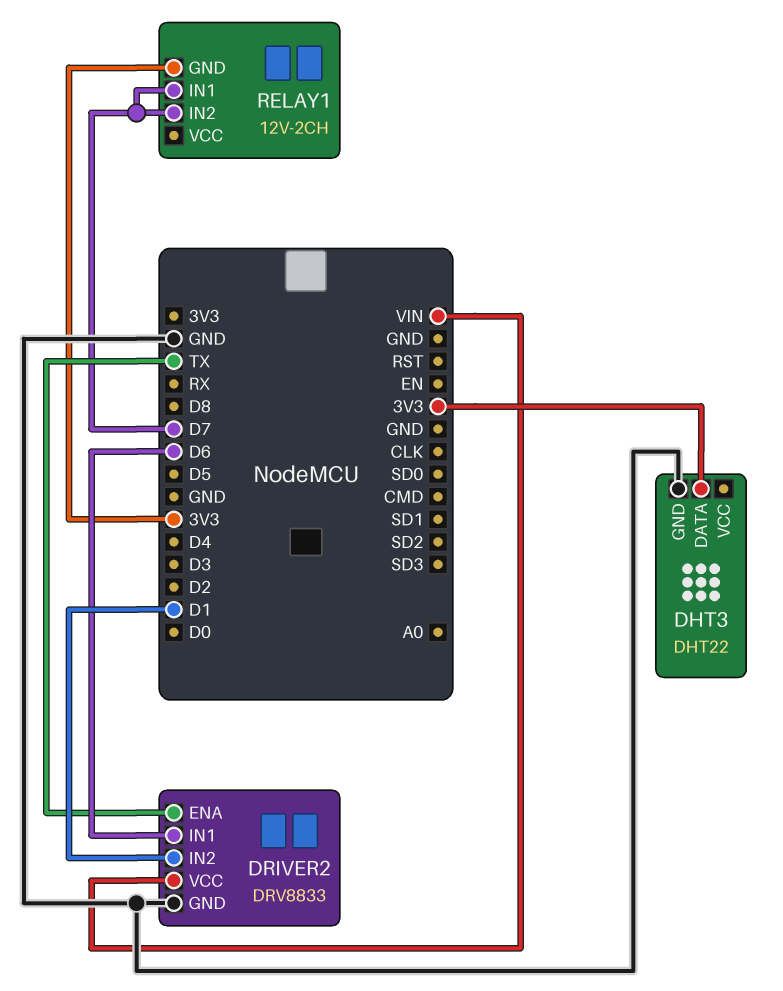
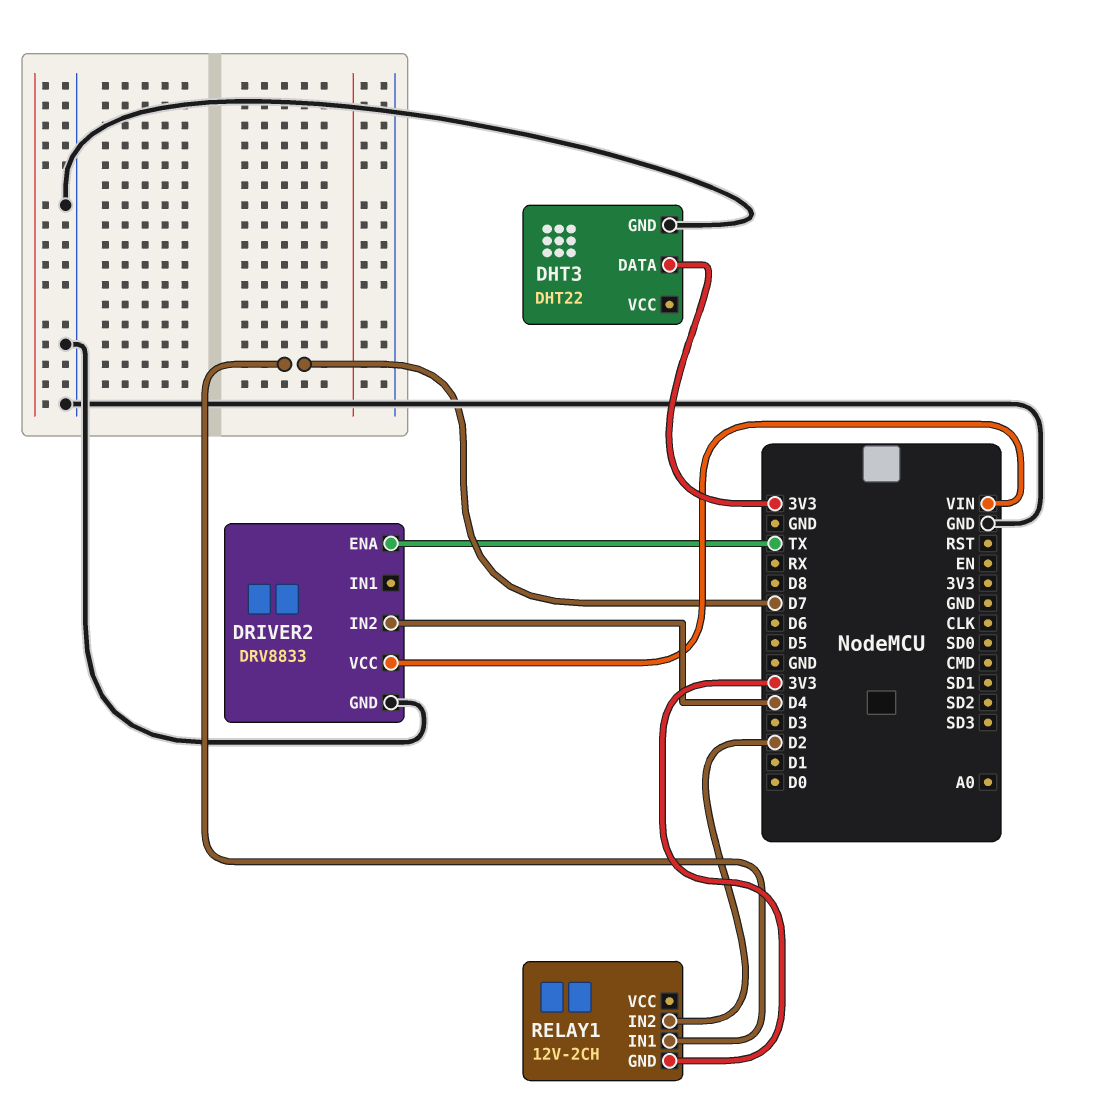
DRIVER2 pin IN1: D6 -> none
DRIVER2 pin IN2: D1 -> D4
RELAY1 pin IN2: D7 -> D2

